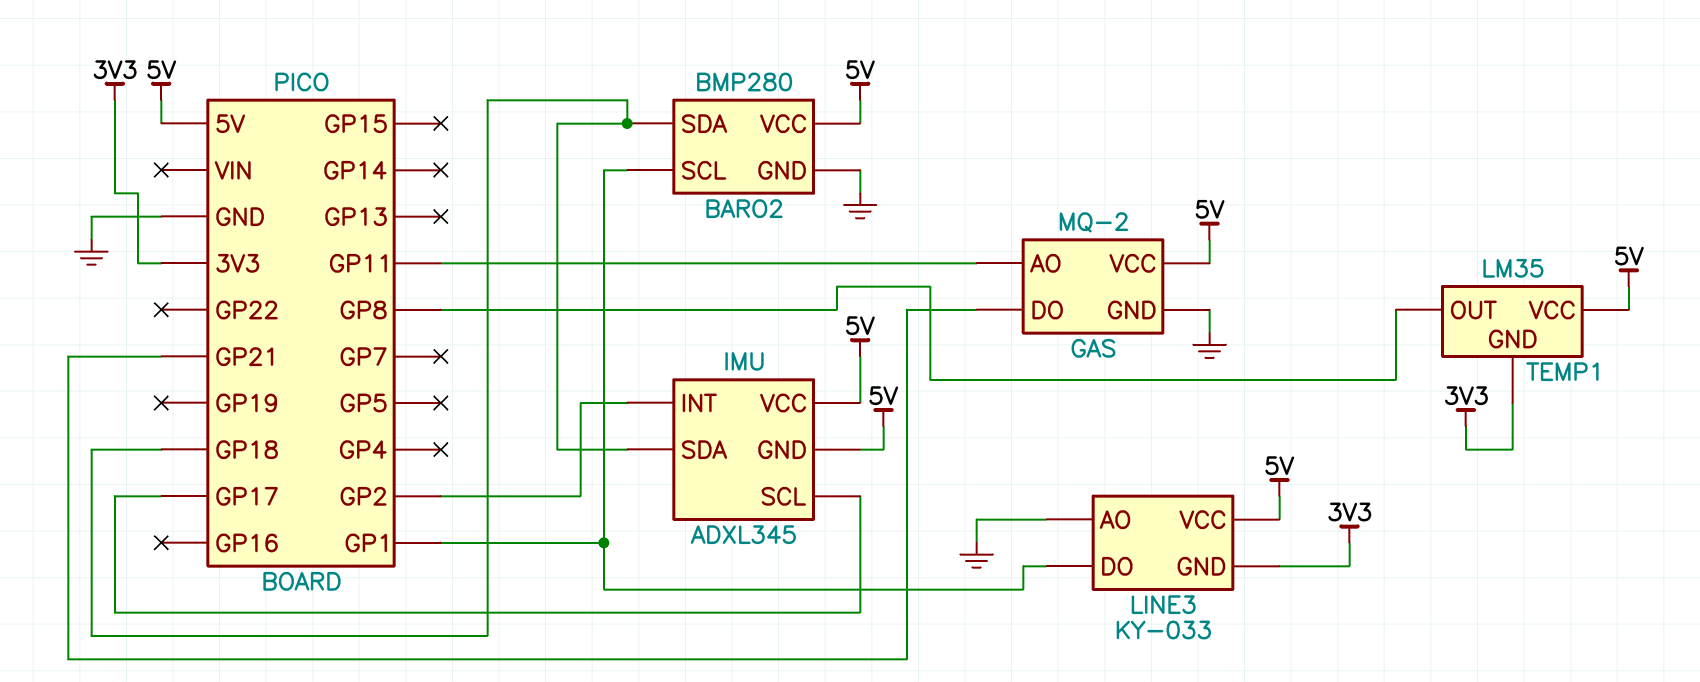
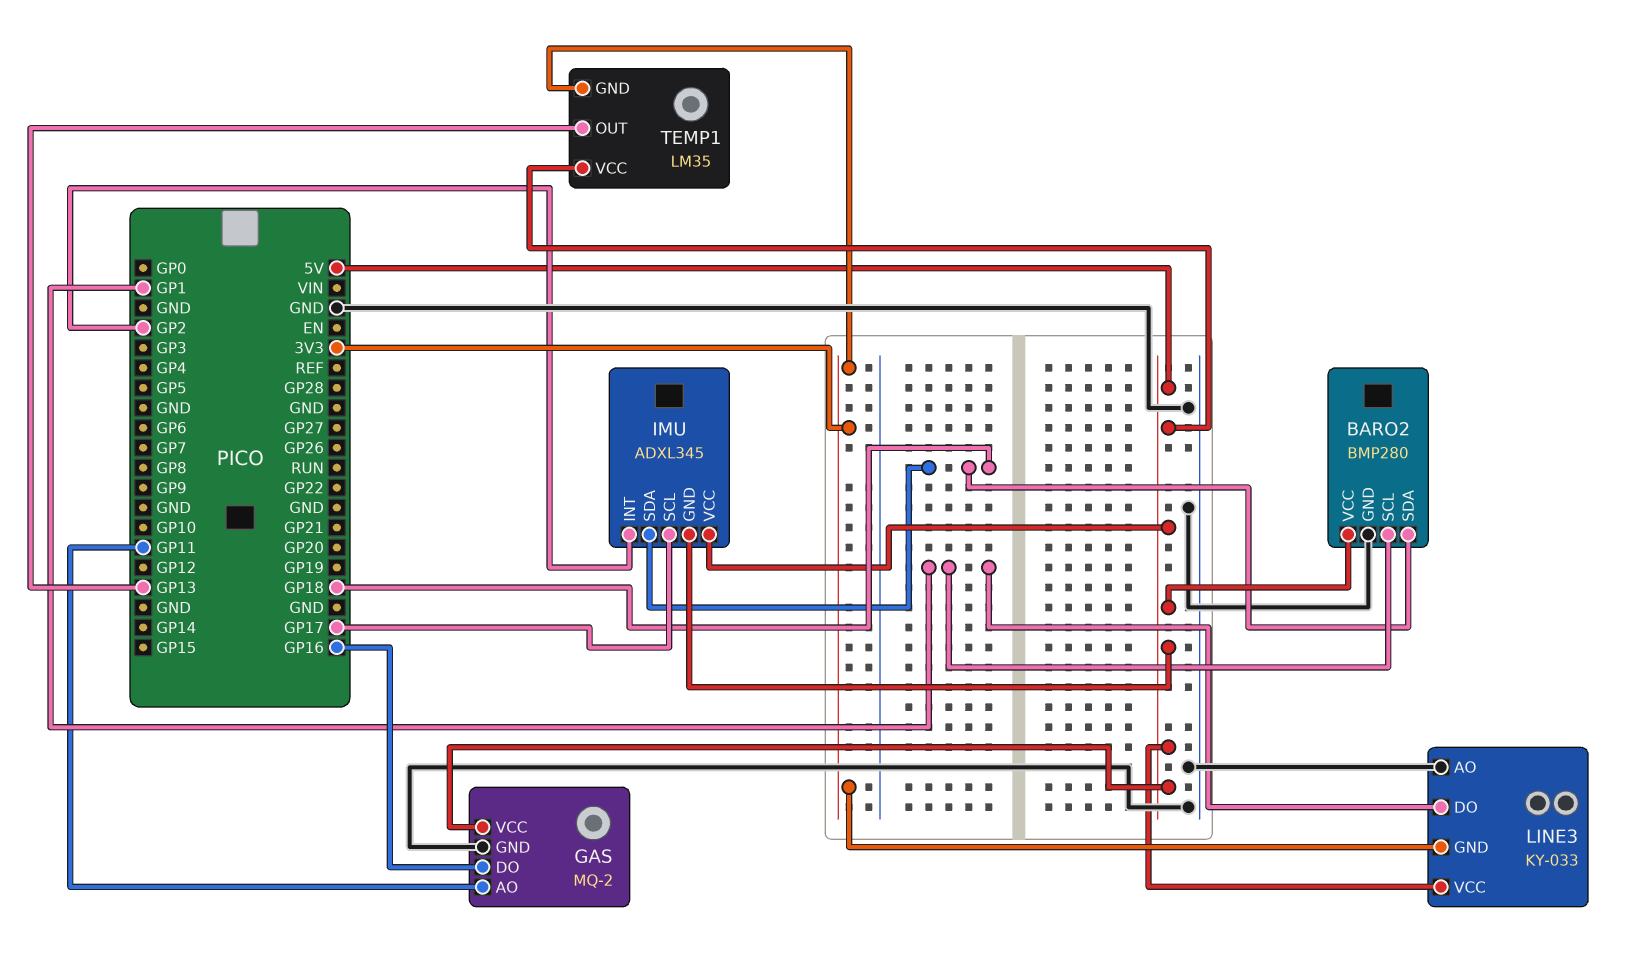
GAS pin DO: GP21 -> GP16
TEMP1 pin OUT: GP8 -> GP13

